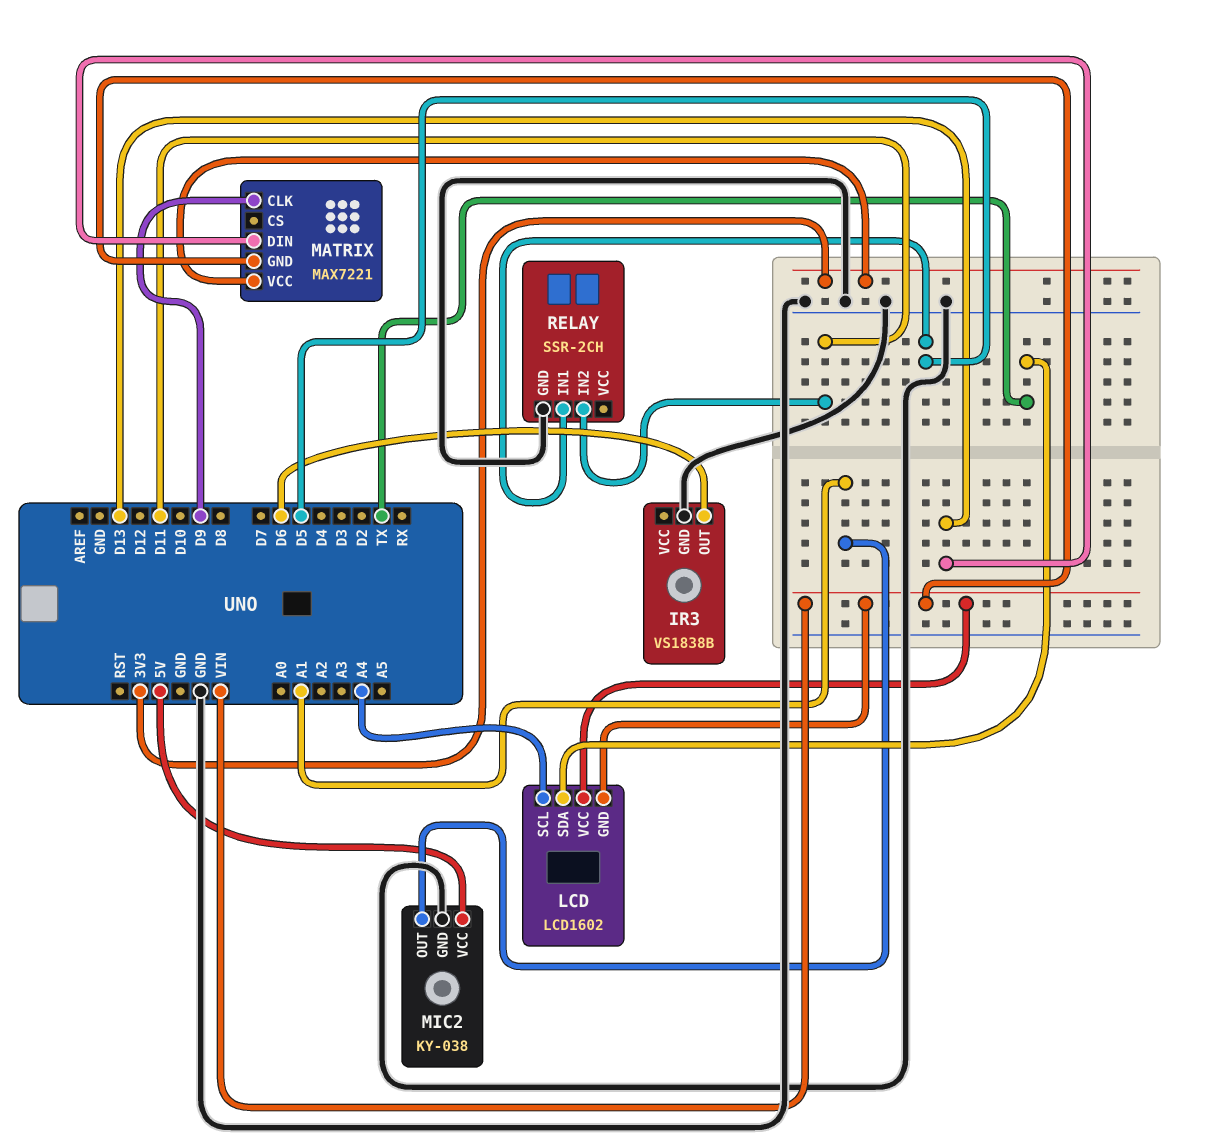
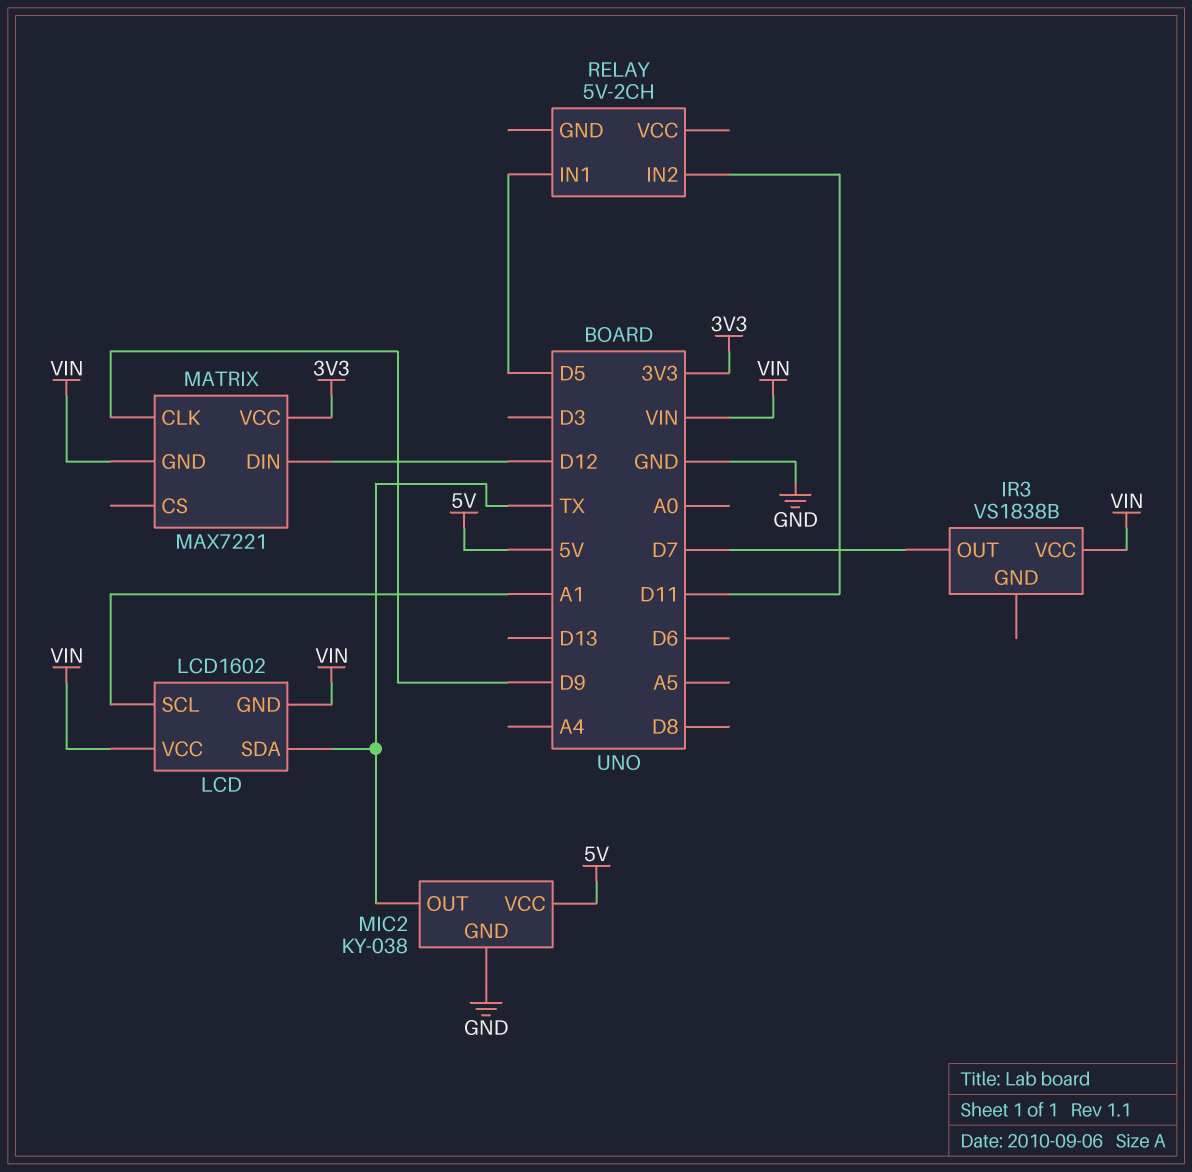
IR3 pin GND: GND -> none
IR3 pin OUT: D6 -> D7
IR3 pin VCC: none -> VIN
LCD pin SCL: A4 -> A1
MATRIX pin DIN: D13 -> D12
MIC2 pin OUT: A1 -> TX
RELAY: SSR-2CH -> 5V-2CH
RELAY pin GND: GND -> none

